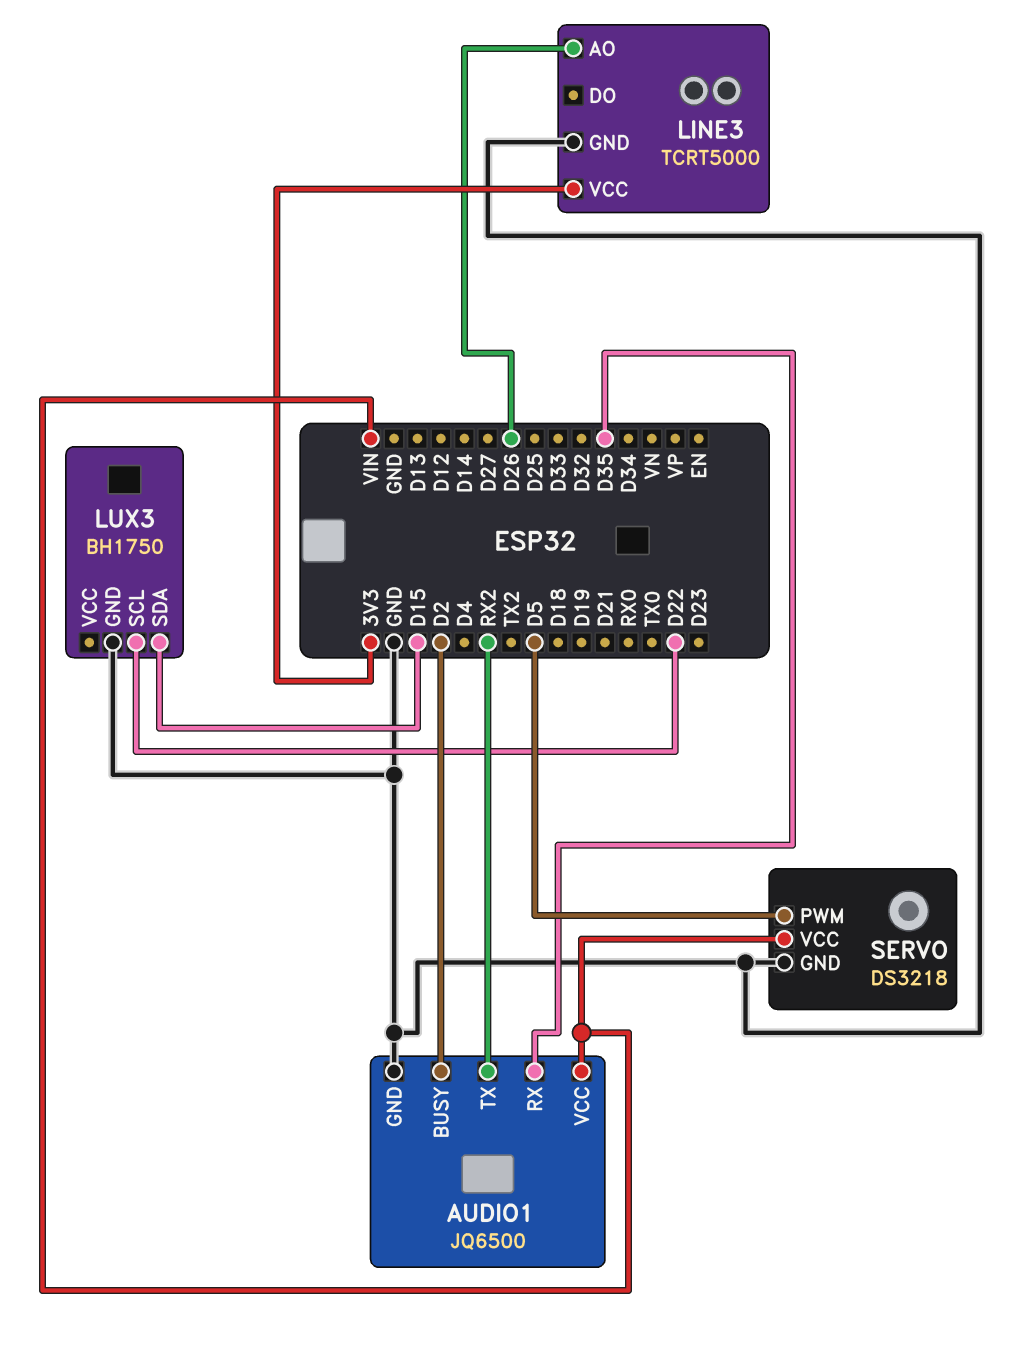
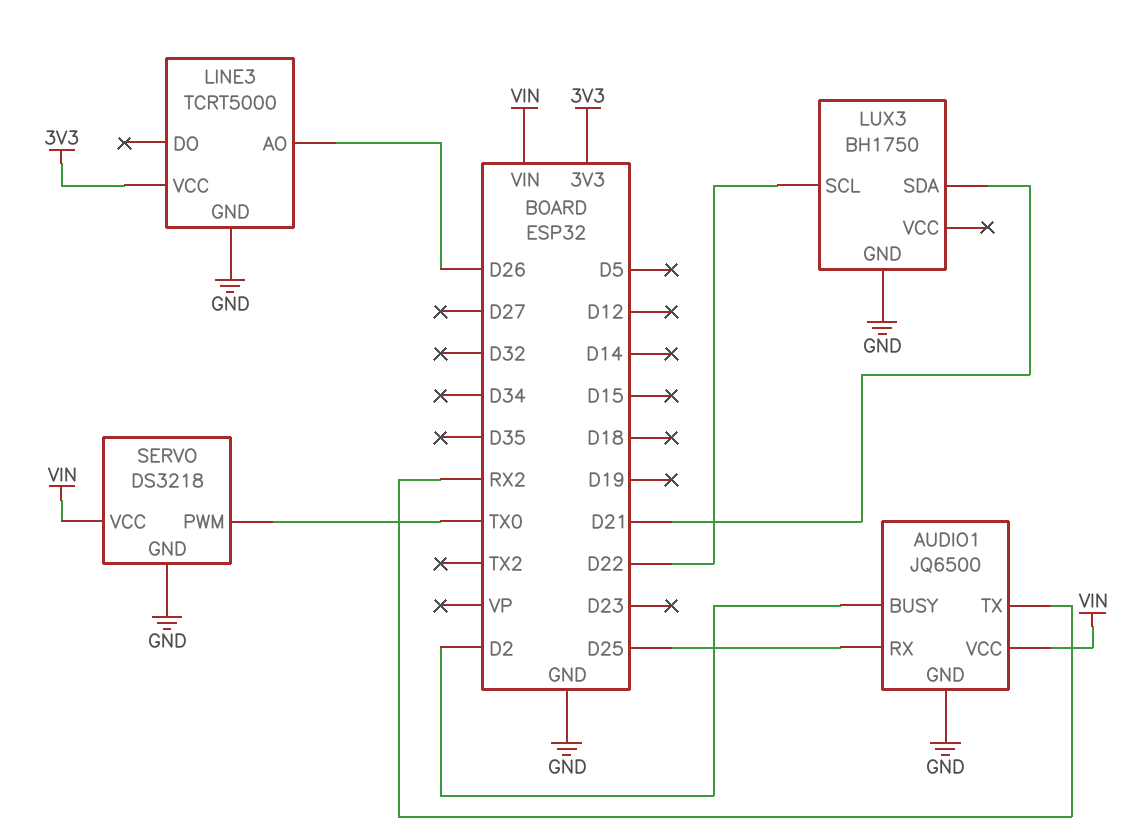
AUDIO1 pin RX: D35 -> D25
LUX3 pin SDA: D15 -> D21
SERVO pin PWM: D5 -> TX0

